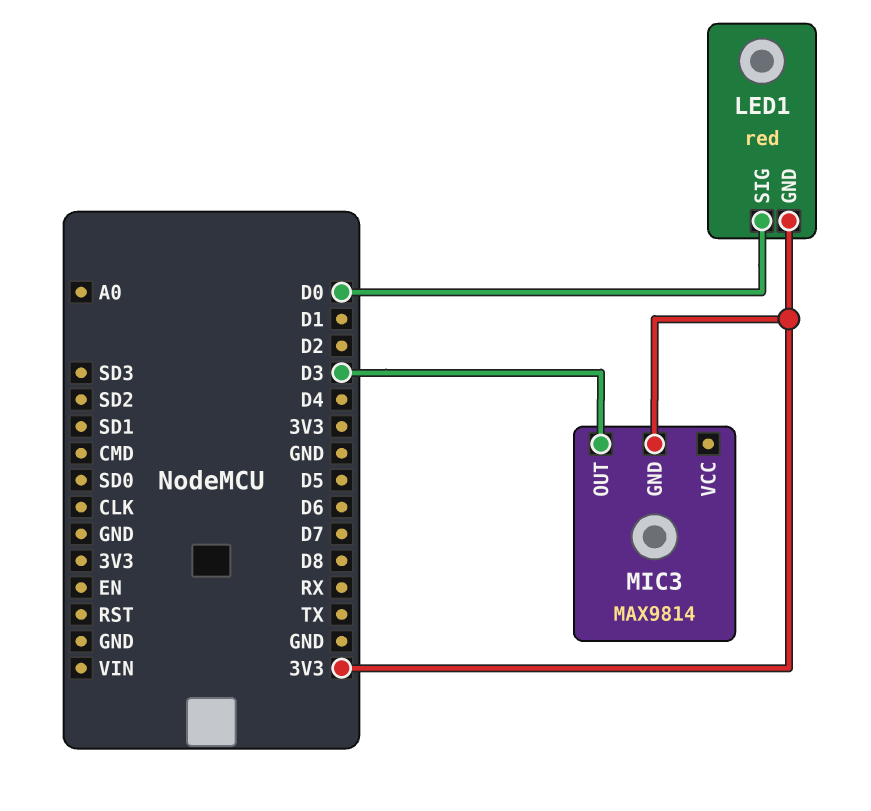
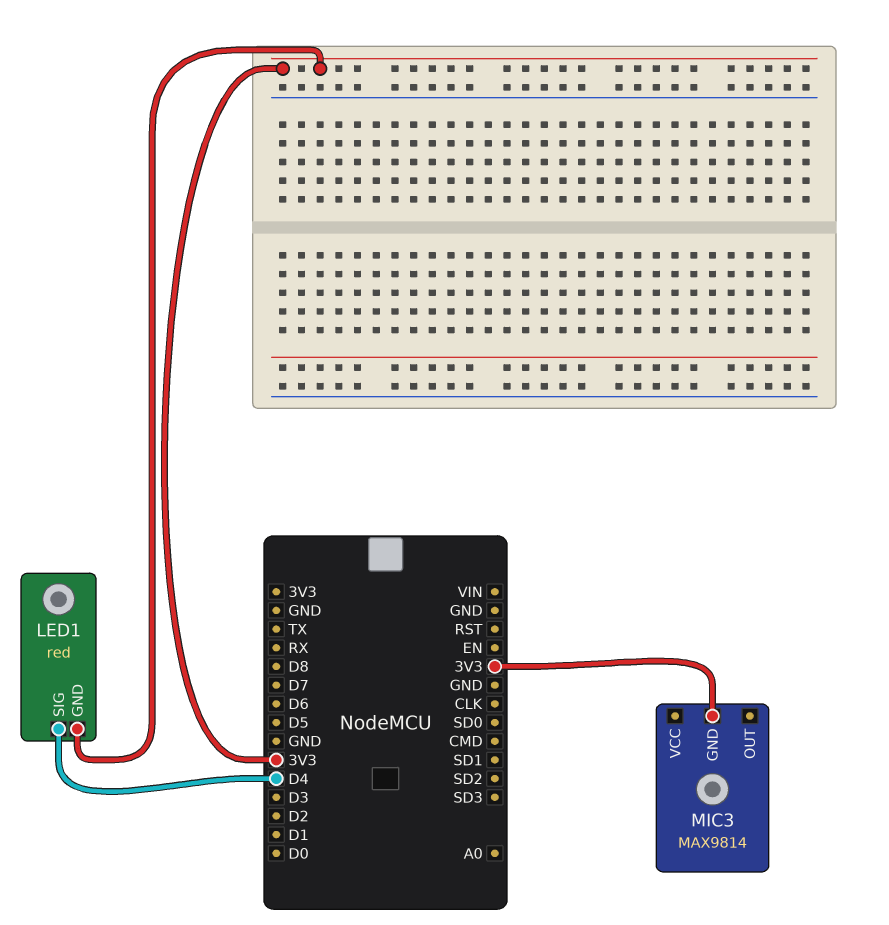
LED1 pin SIG: D0 -> D4
MIC3 pin OUT: D3 -> none

